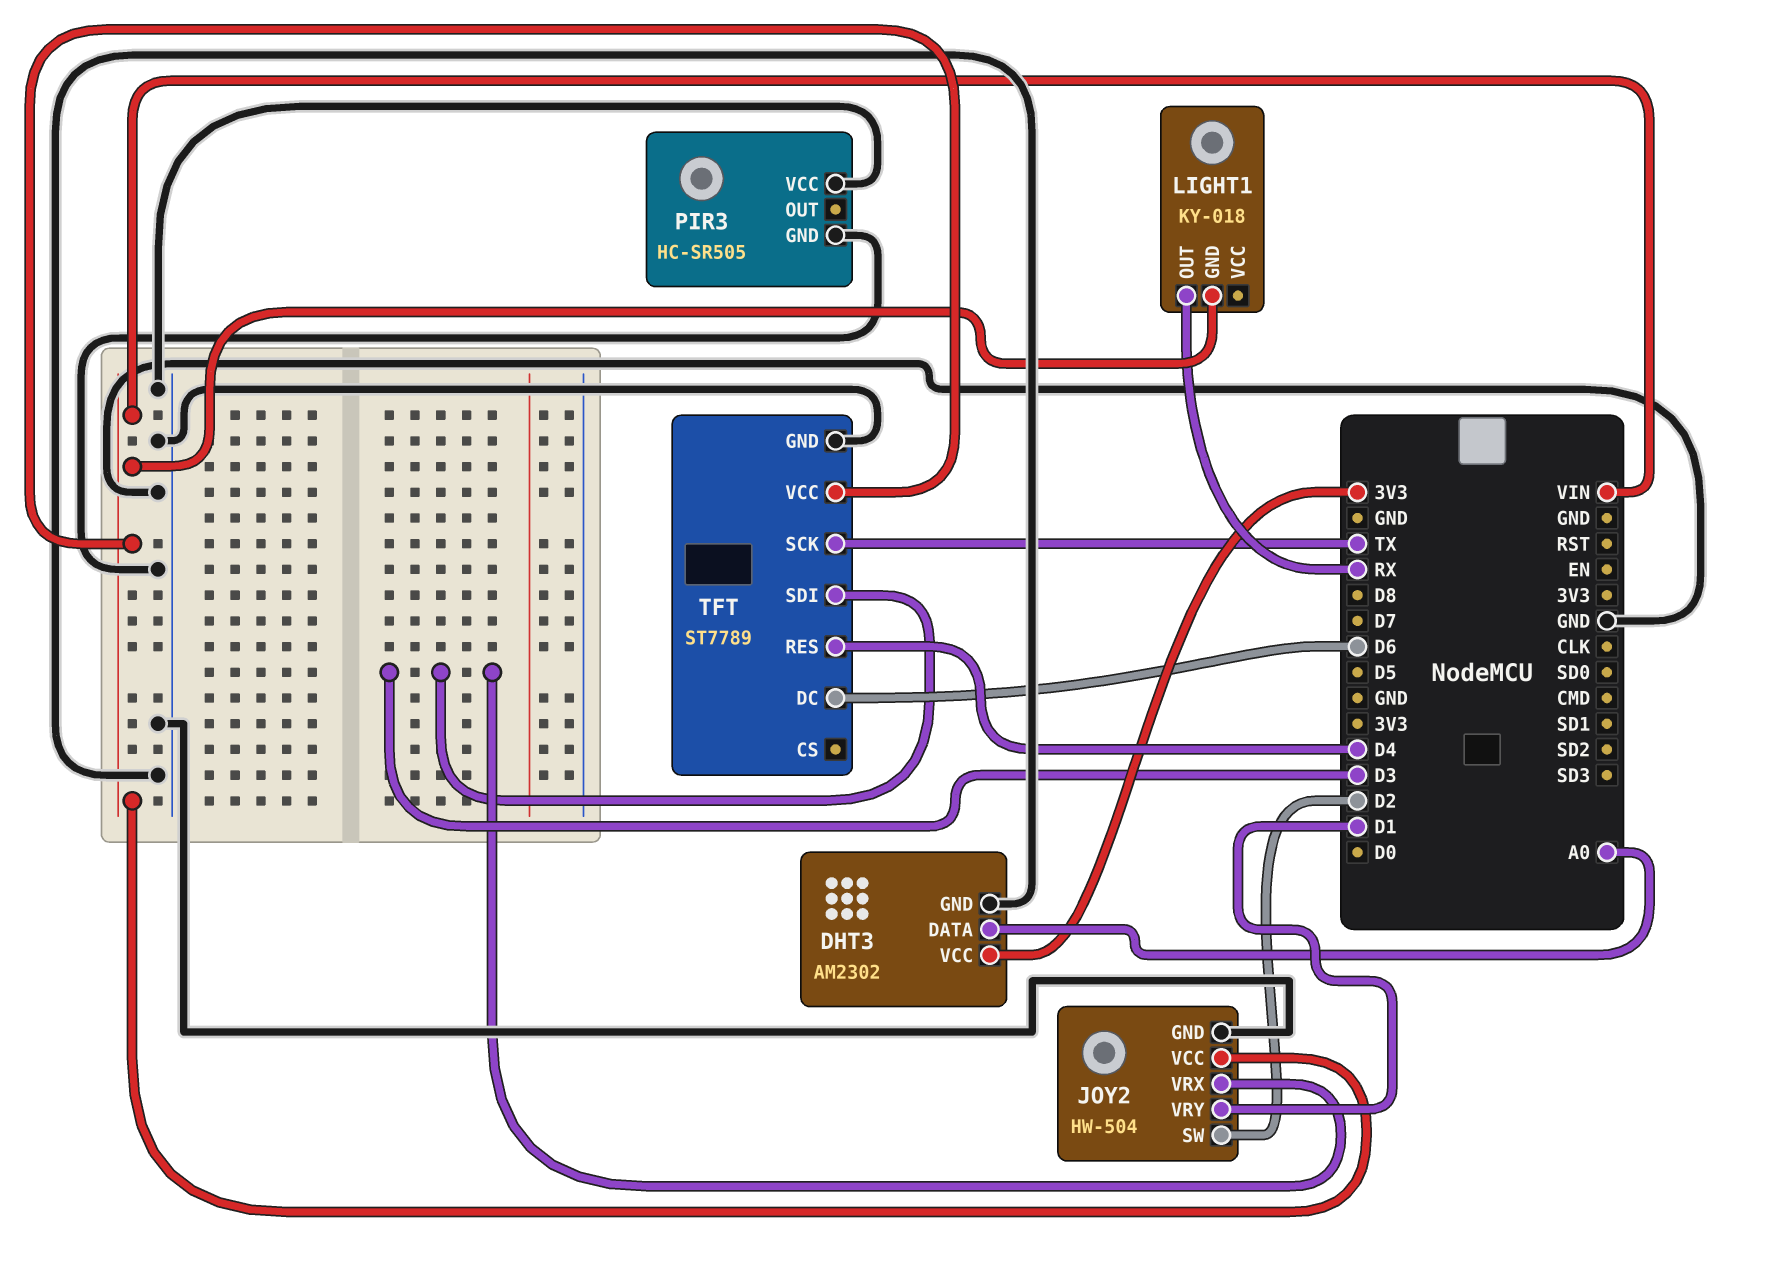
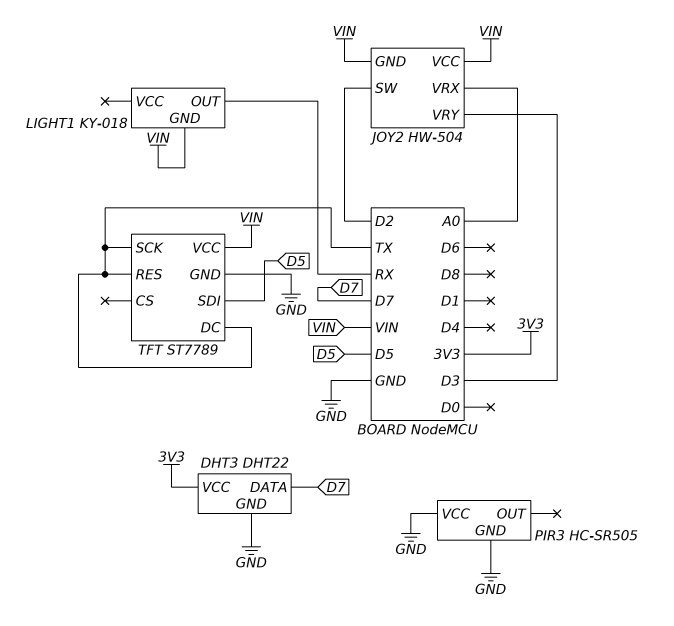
DHT3: AM2302 -> DHT22
DHT3 pin DATA: A0 -> D7
JOY2 pin GND: GND -> VIN
JOY2 pin VRX: D3 -> A0
JOY2 pin VRY: D1 -> D3
TFT pin DC: D6 -> TX
TFT pin RES: D4 -> TX
TFT pin SDI: D3 -> D5

